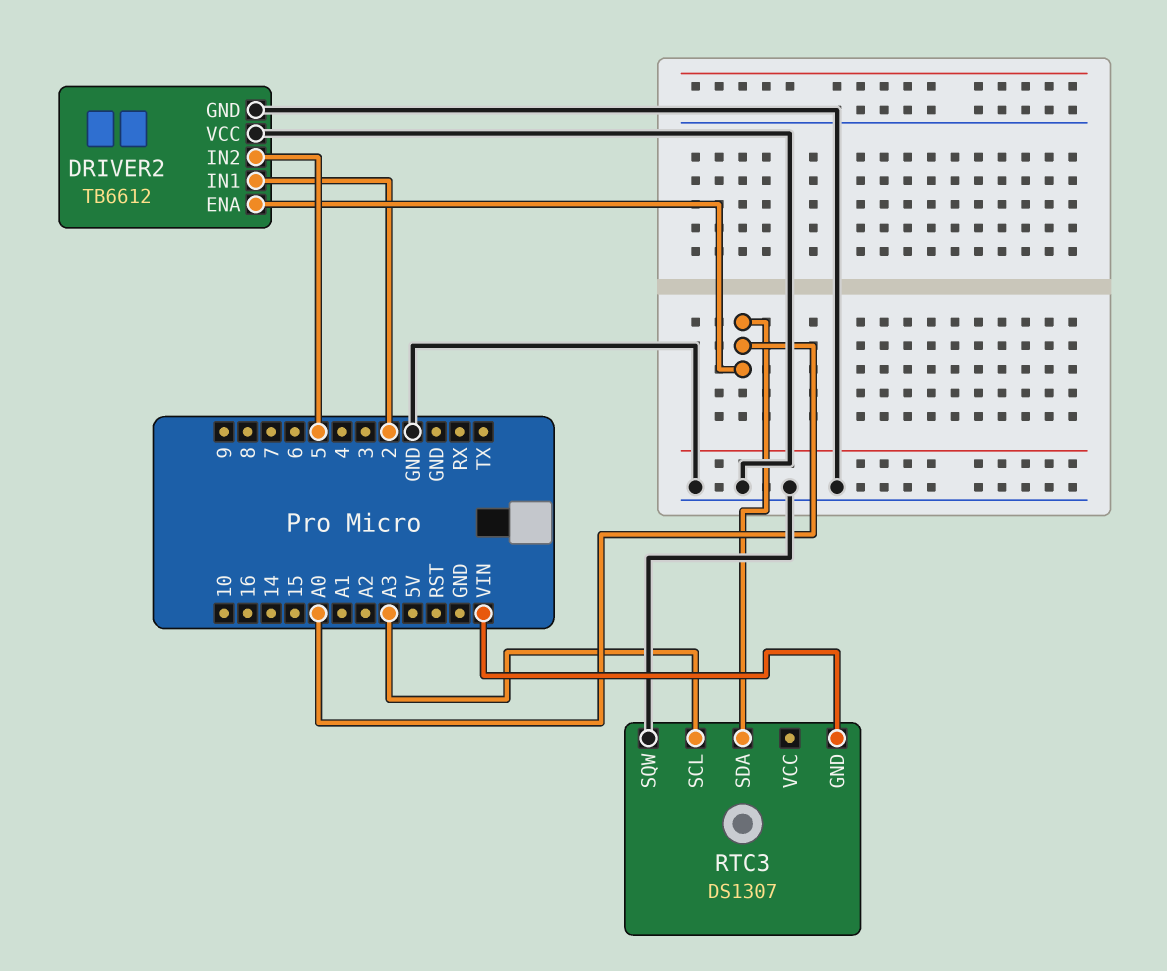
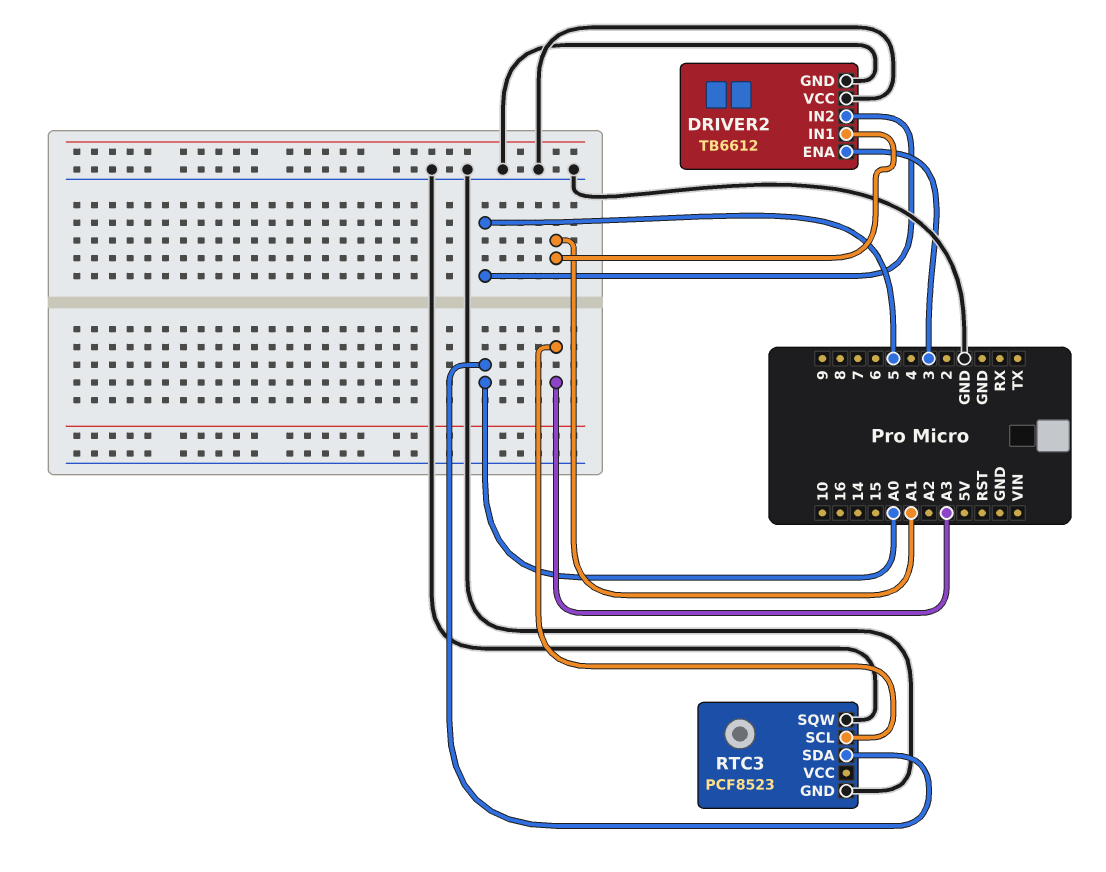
DRIVER2 pin ENA: A0 -> 3
DRIVER2 pin IN1: 2 -> A1
RTC3: DS1307 -> PCF8523
RTC3 pin GND: VIN -> GND

